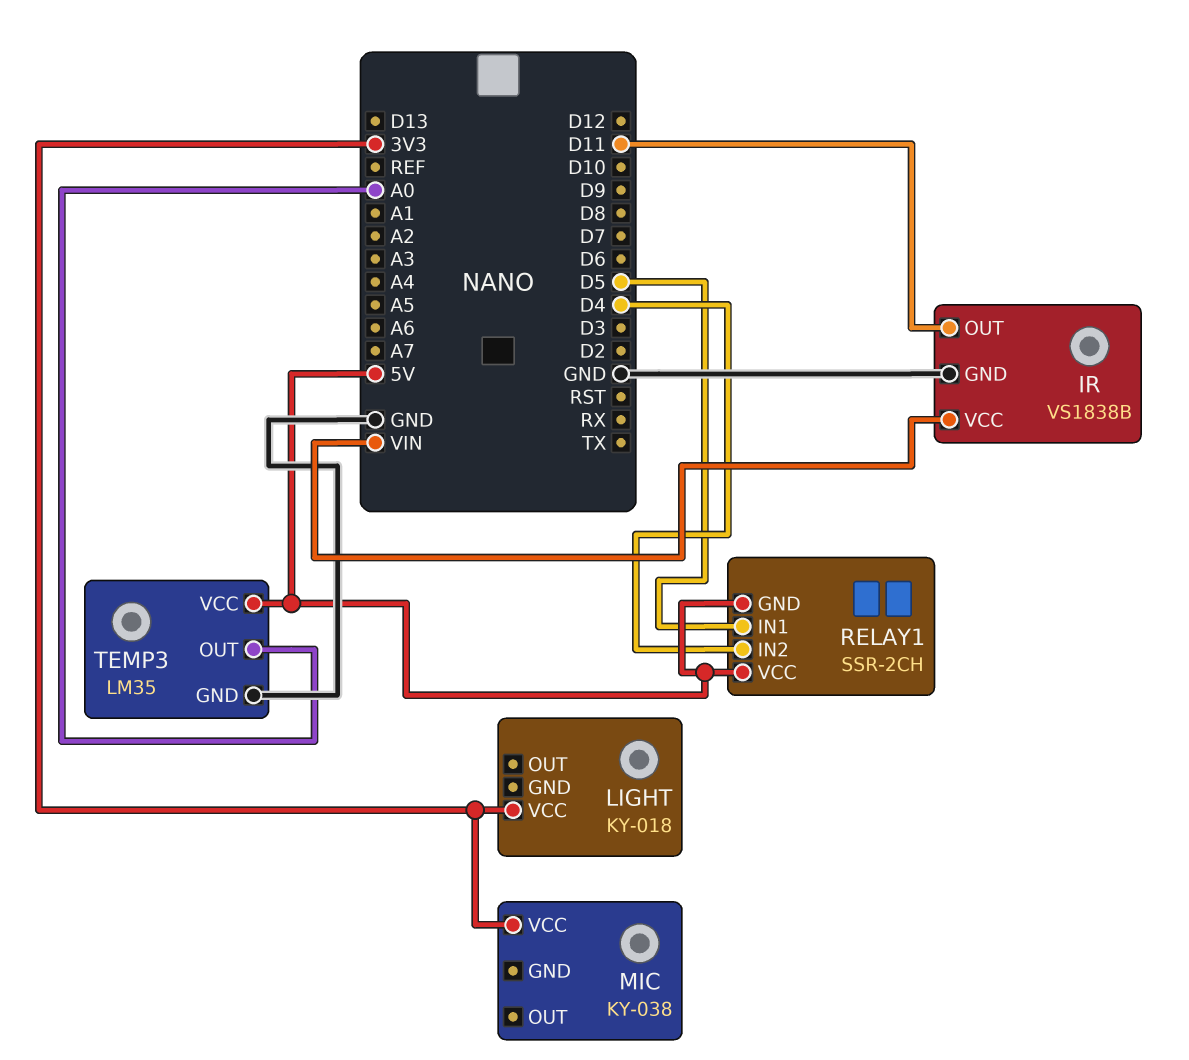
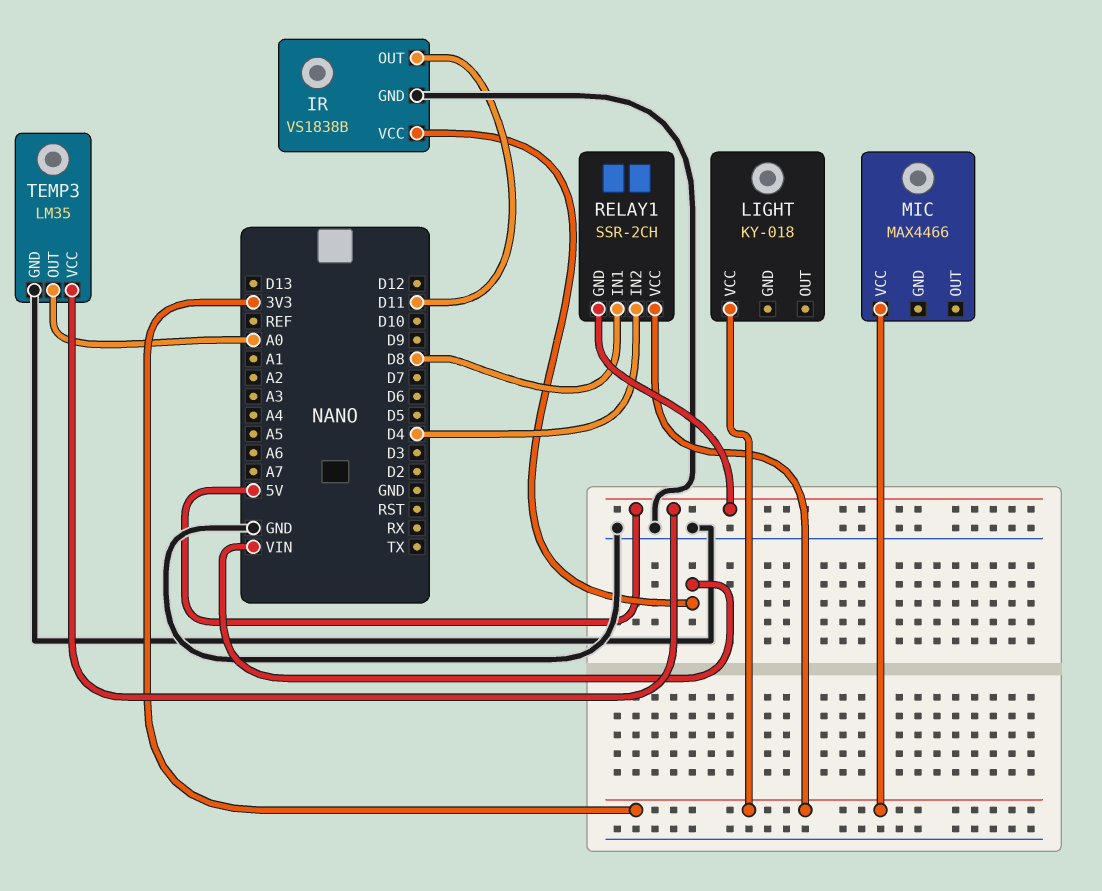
MIC: KY-038 -> MAX4466
RELAY1 pin IN1: D5 -> D8
RELAY1 pin VCC: 5V -> 3V3

